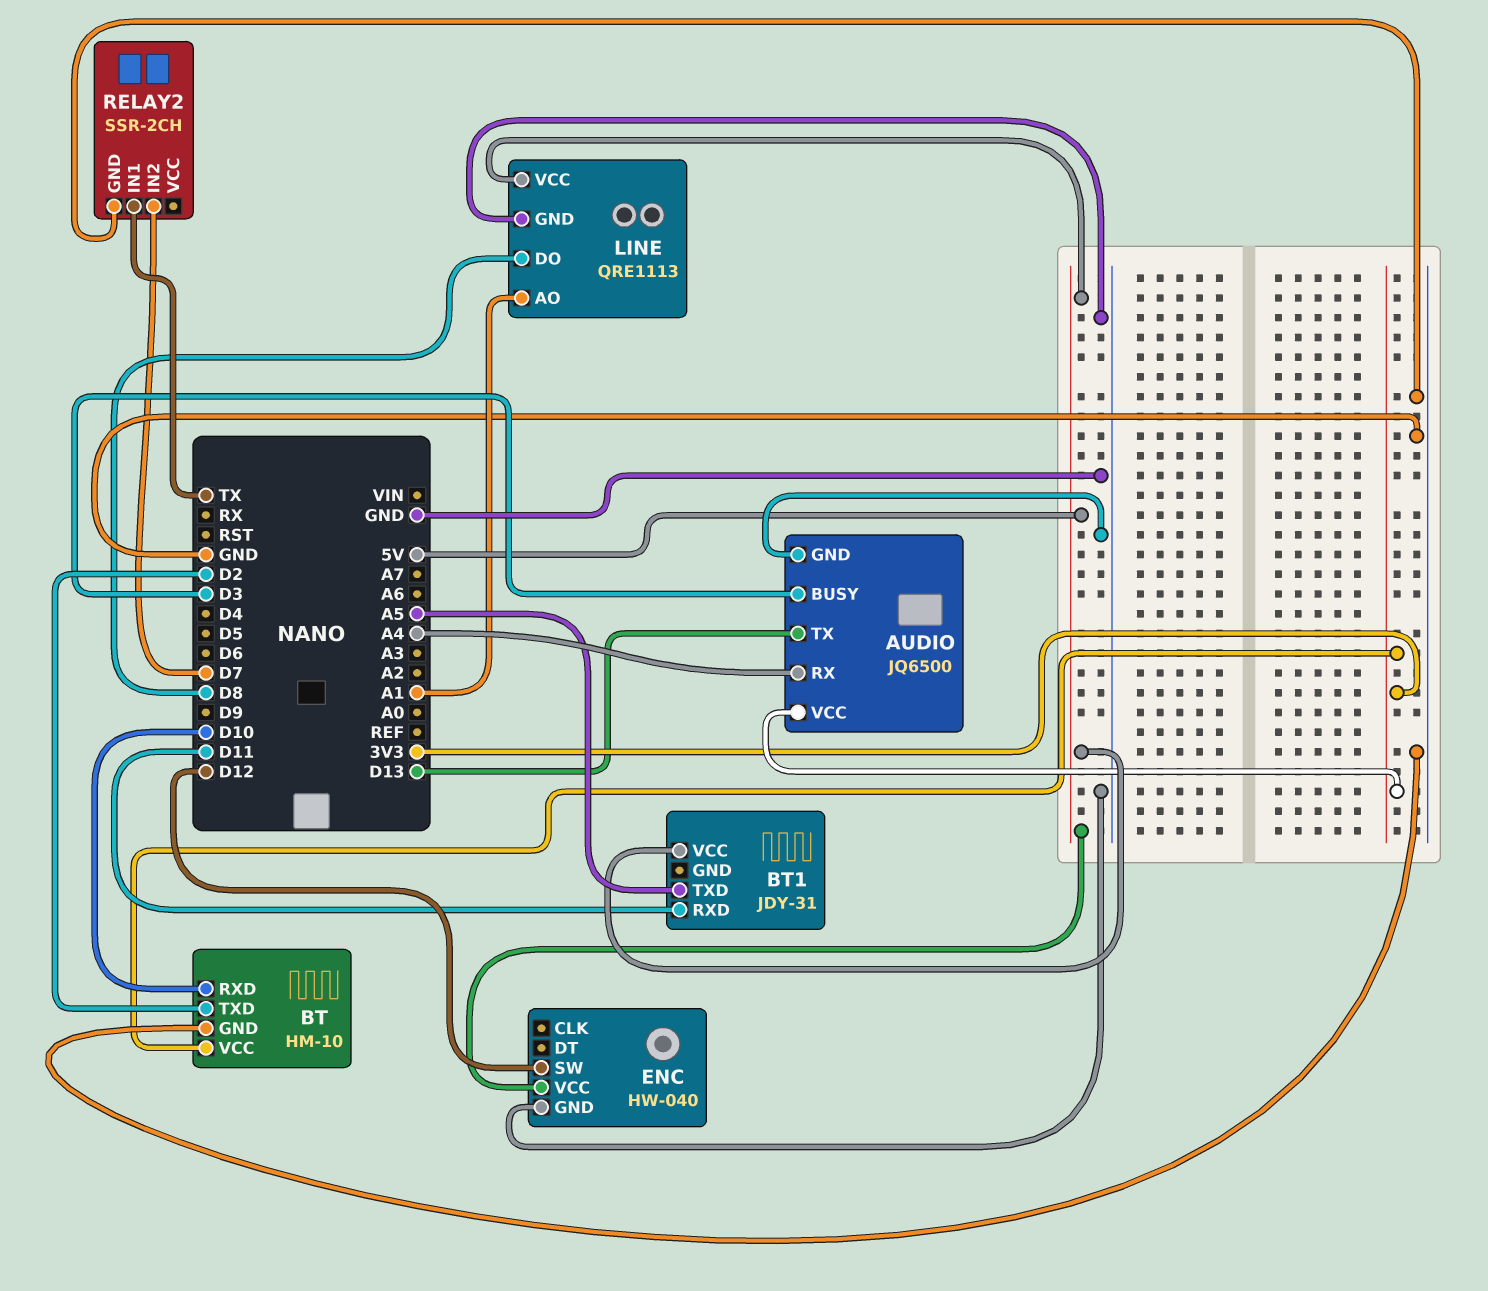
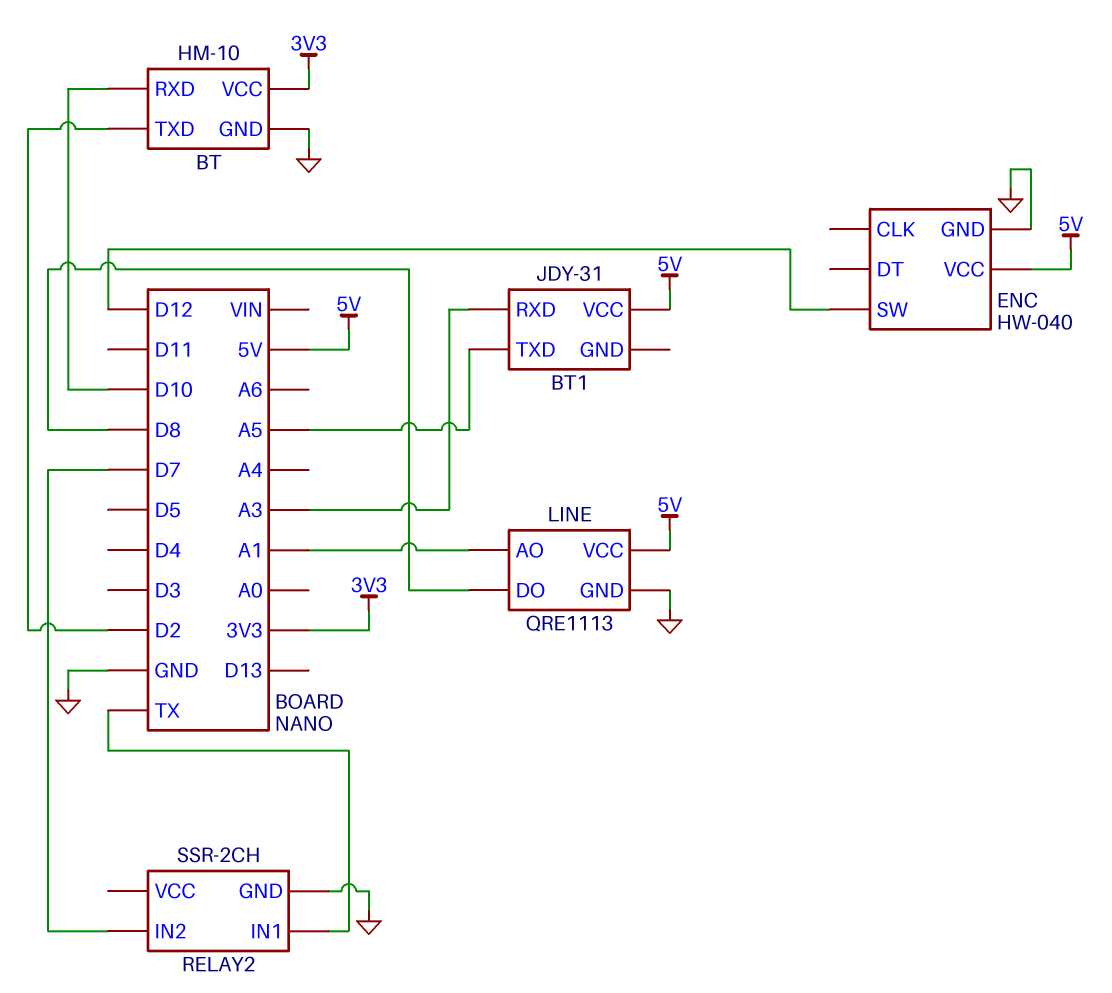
AUDIO: JQ6500 -> none
AUDIO pin BUSY: D3 -> none
AUDIO pin GND: GND -> none
AUDIO pin RX: A4 -> none
AUDIO pin TX: D13 -> none
AUDIO pin VCC: 3V3 -> none
BT1 pin RXD: D11 -> A3

